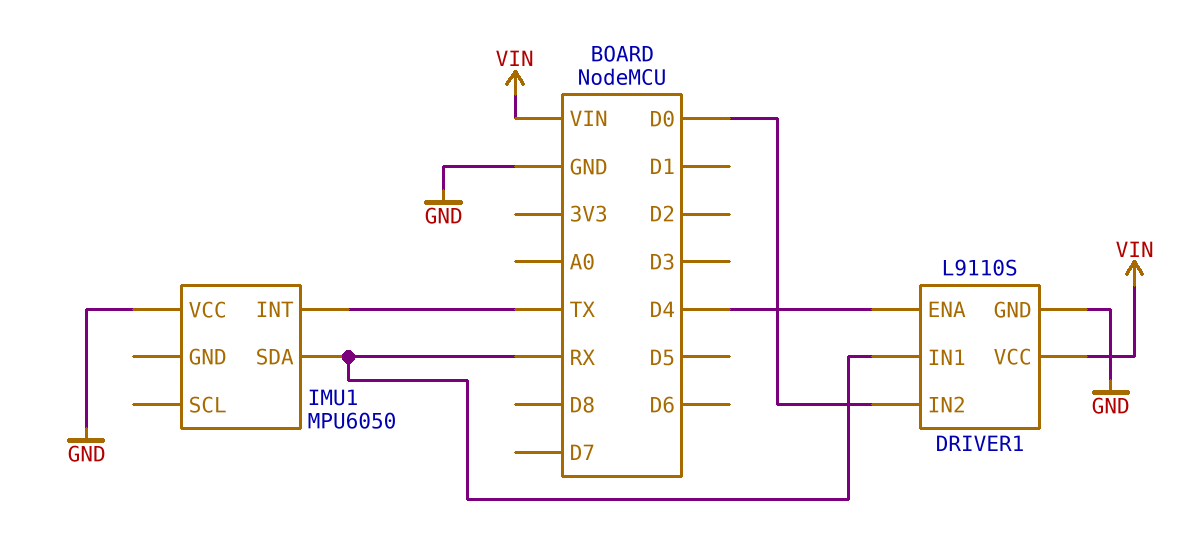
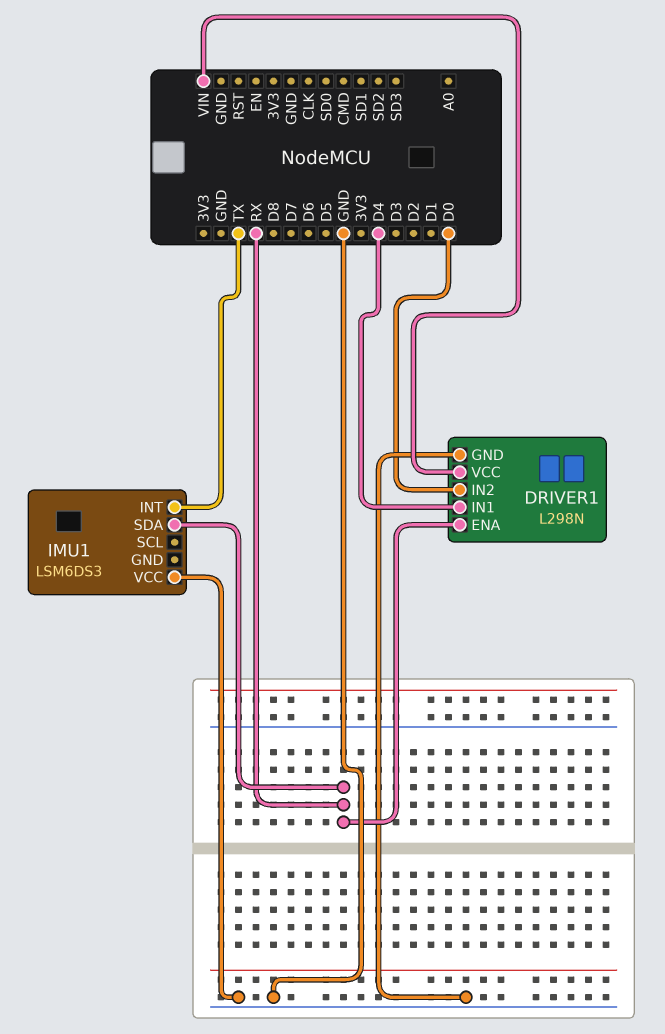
DRIVER1: L9110S -> L298N
DRIVER1 pin ENA: D4 -> RX
DRIVER1 pin IN1: RX -> D4
IMU1: MPU6050 -> LSM6DS3

